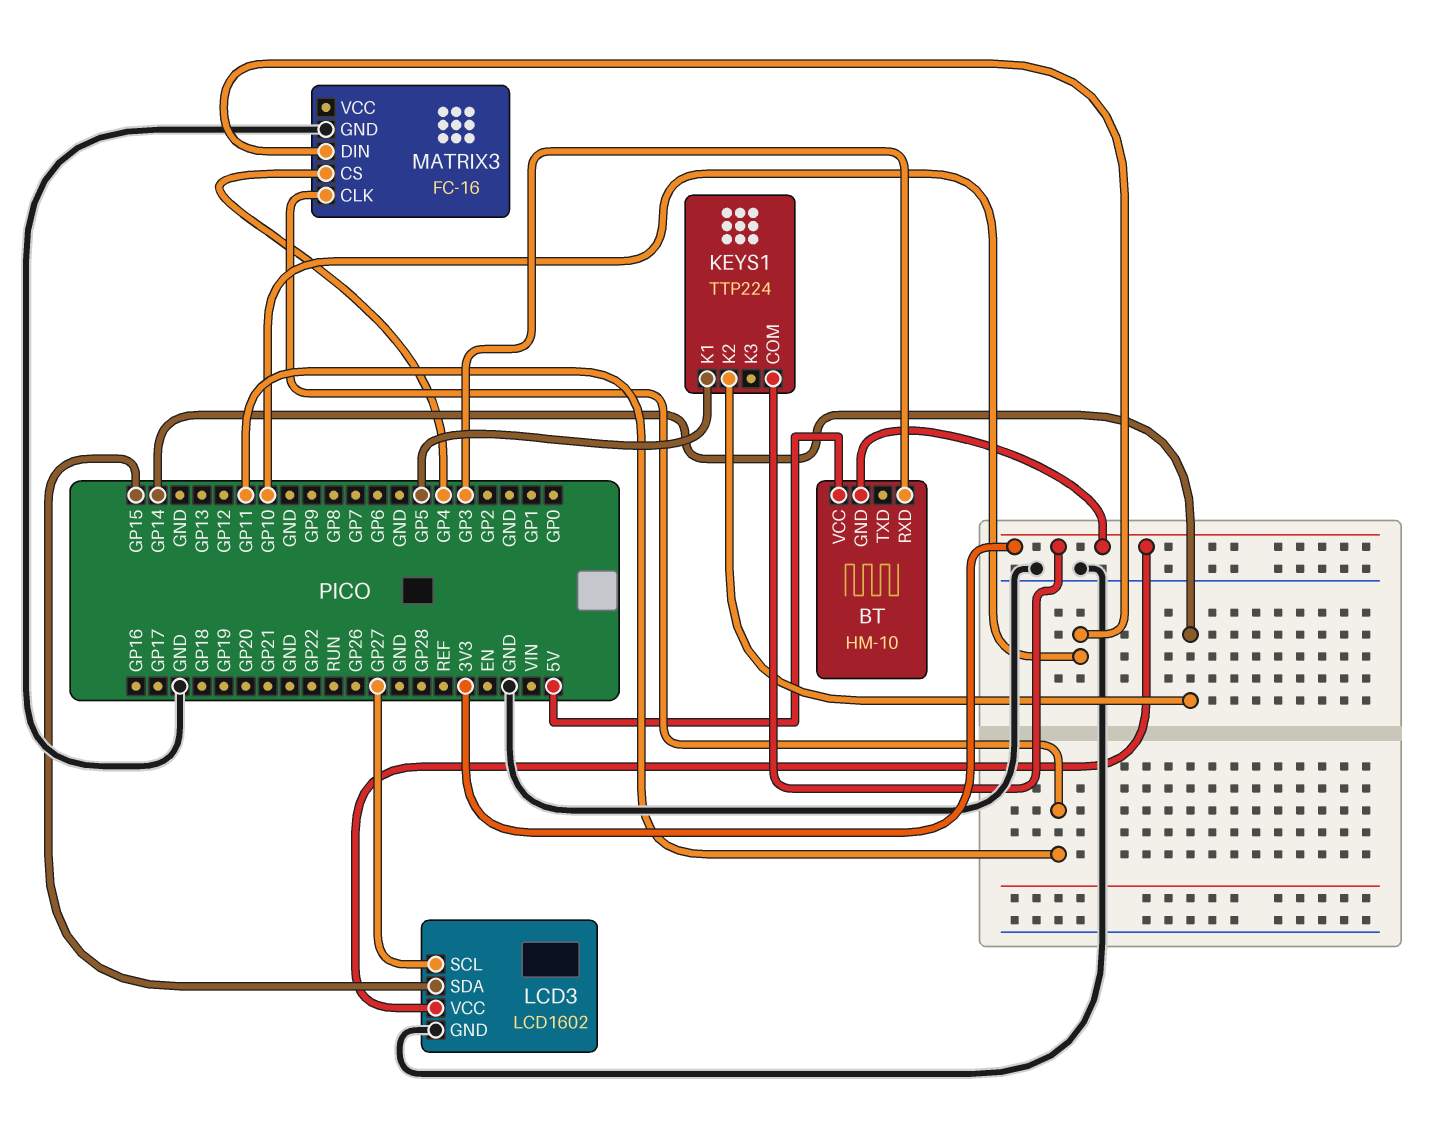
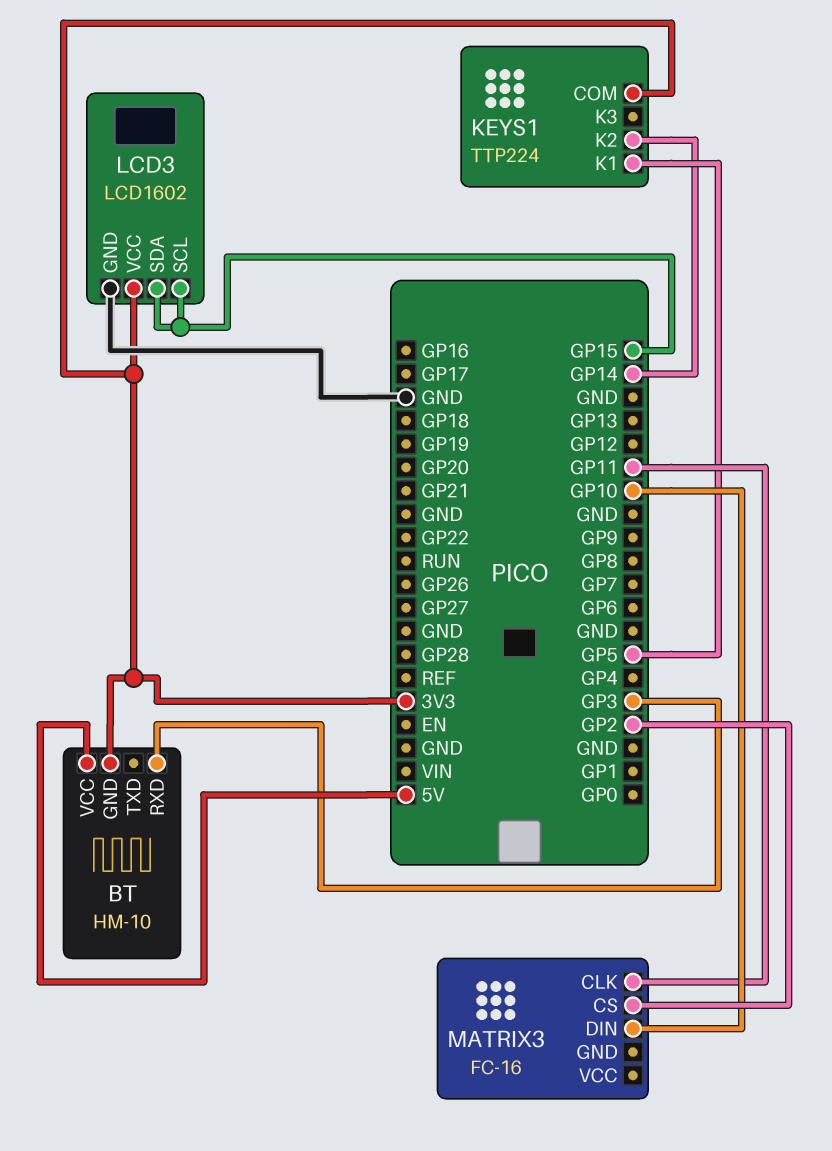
LCD3 pin SCL: GP27 -> GP15
MATRIX3 pin CS: GP4 -> GP2
MATRIX3 pin GND: GND -> none

